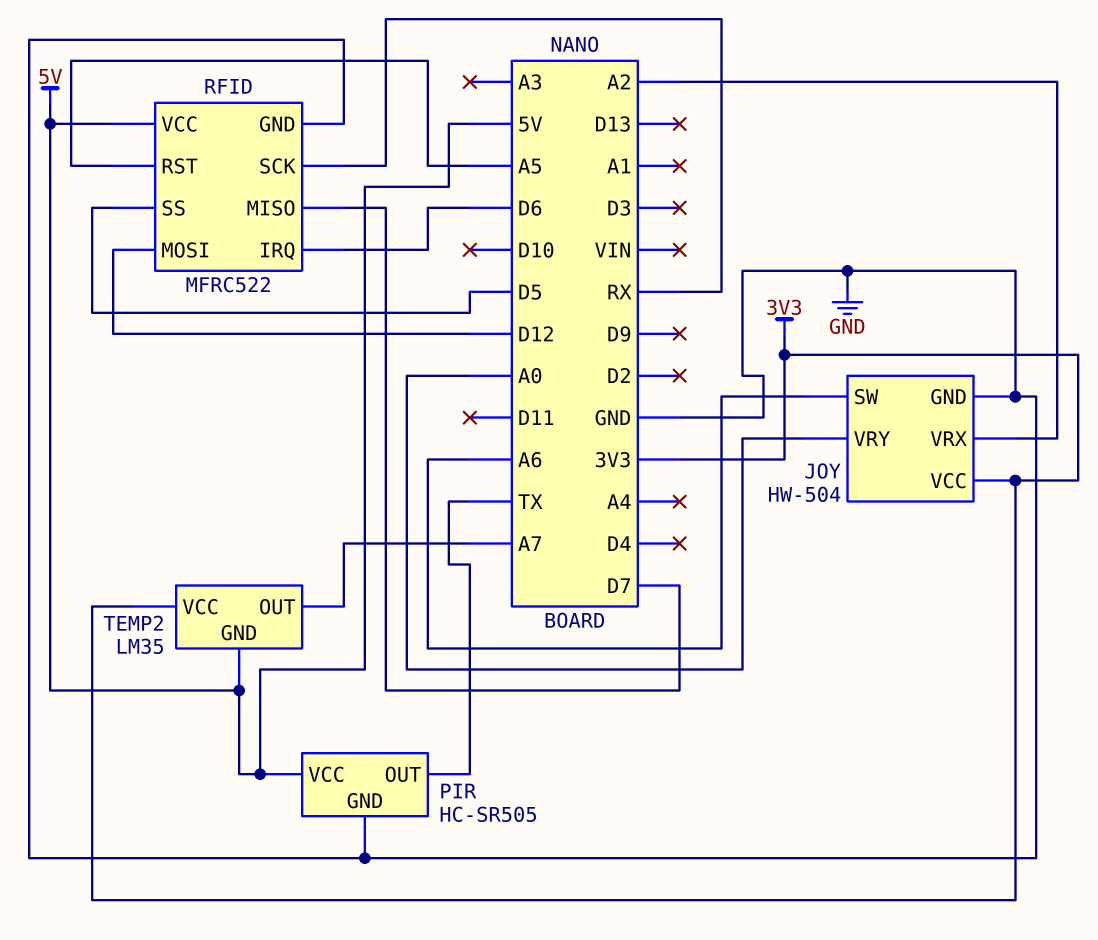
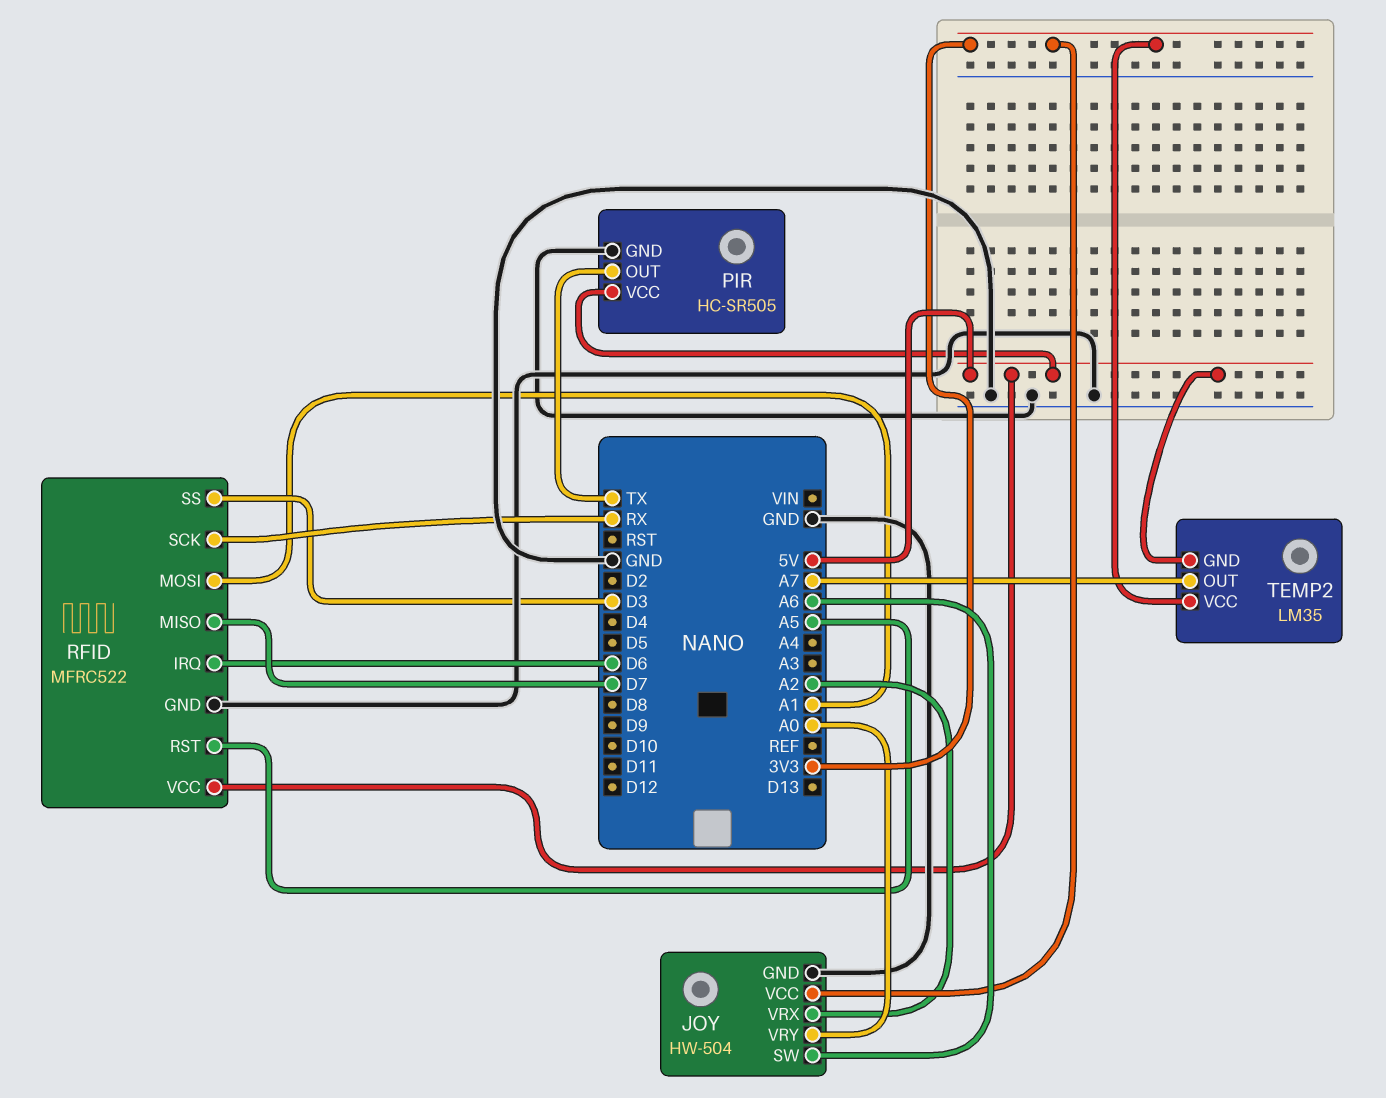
RFID pin MOSI: D12 -> A1
RFID pin SS: D5 -> D3

